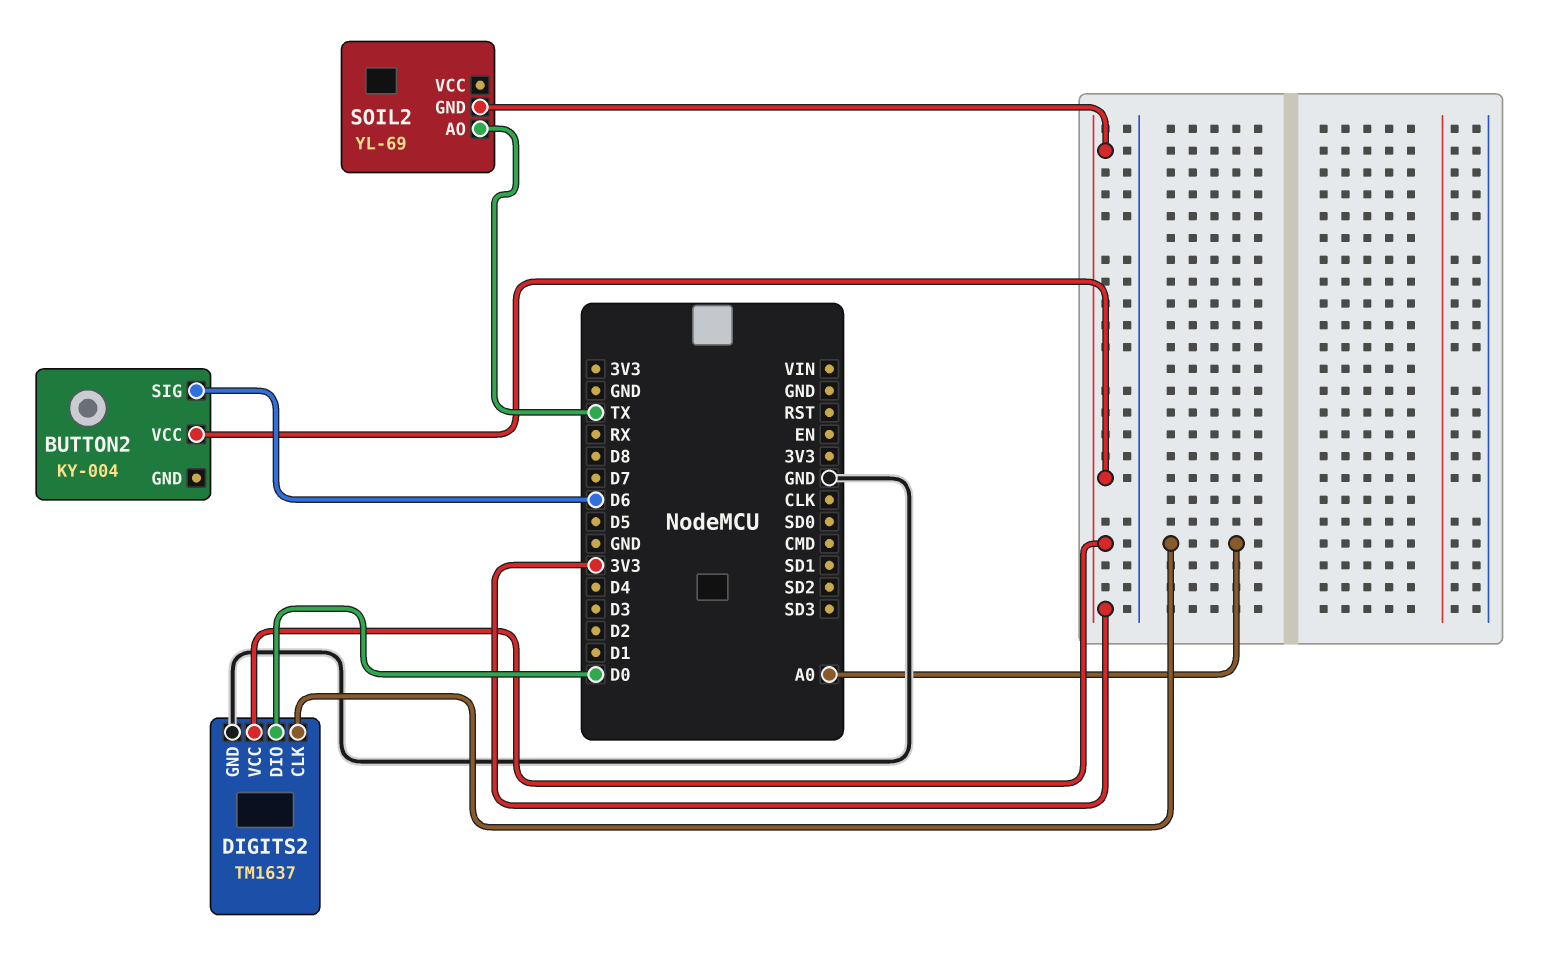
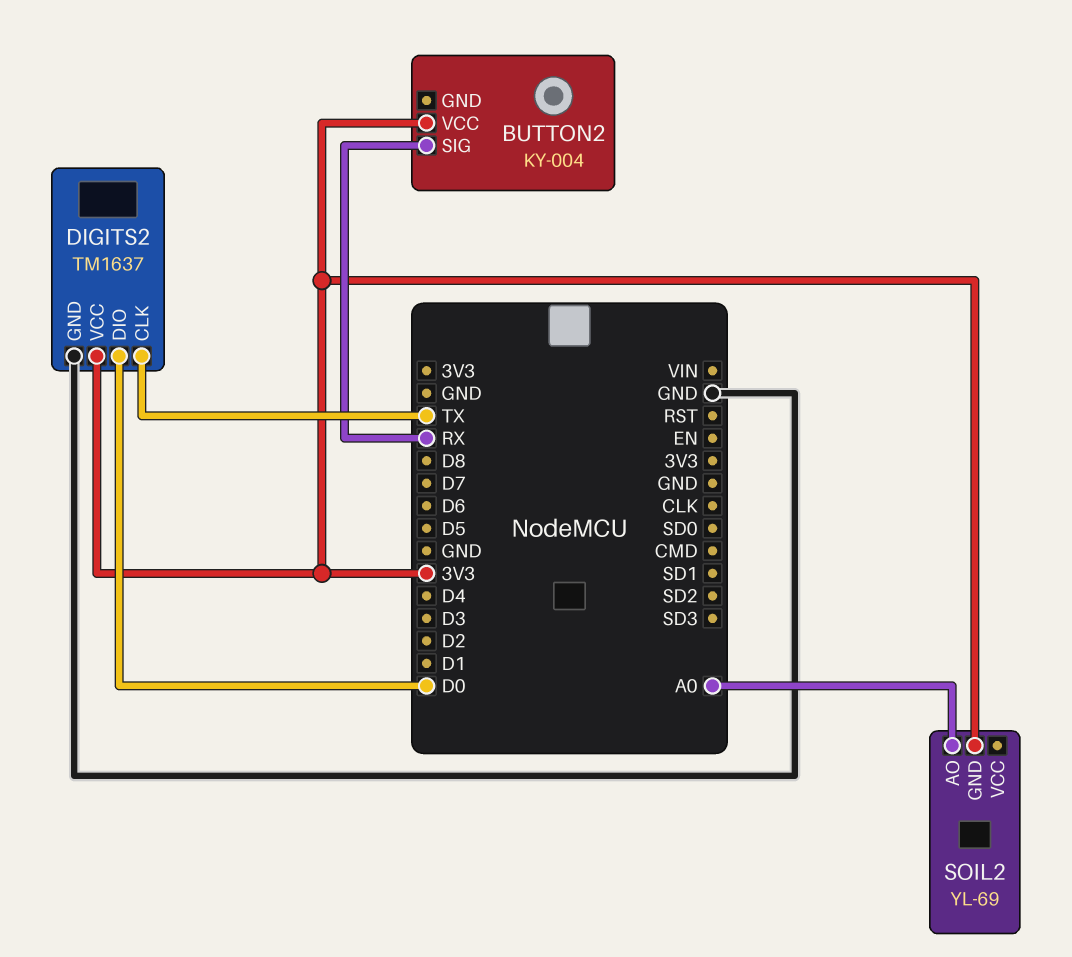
BUTTON2 pin SIG: D6 -> RX
DIGITS2 pin CLK: A0 -> TX
SOIL2 pin AO: TX -> A0

